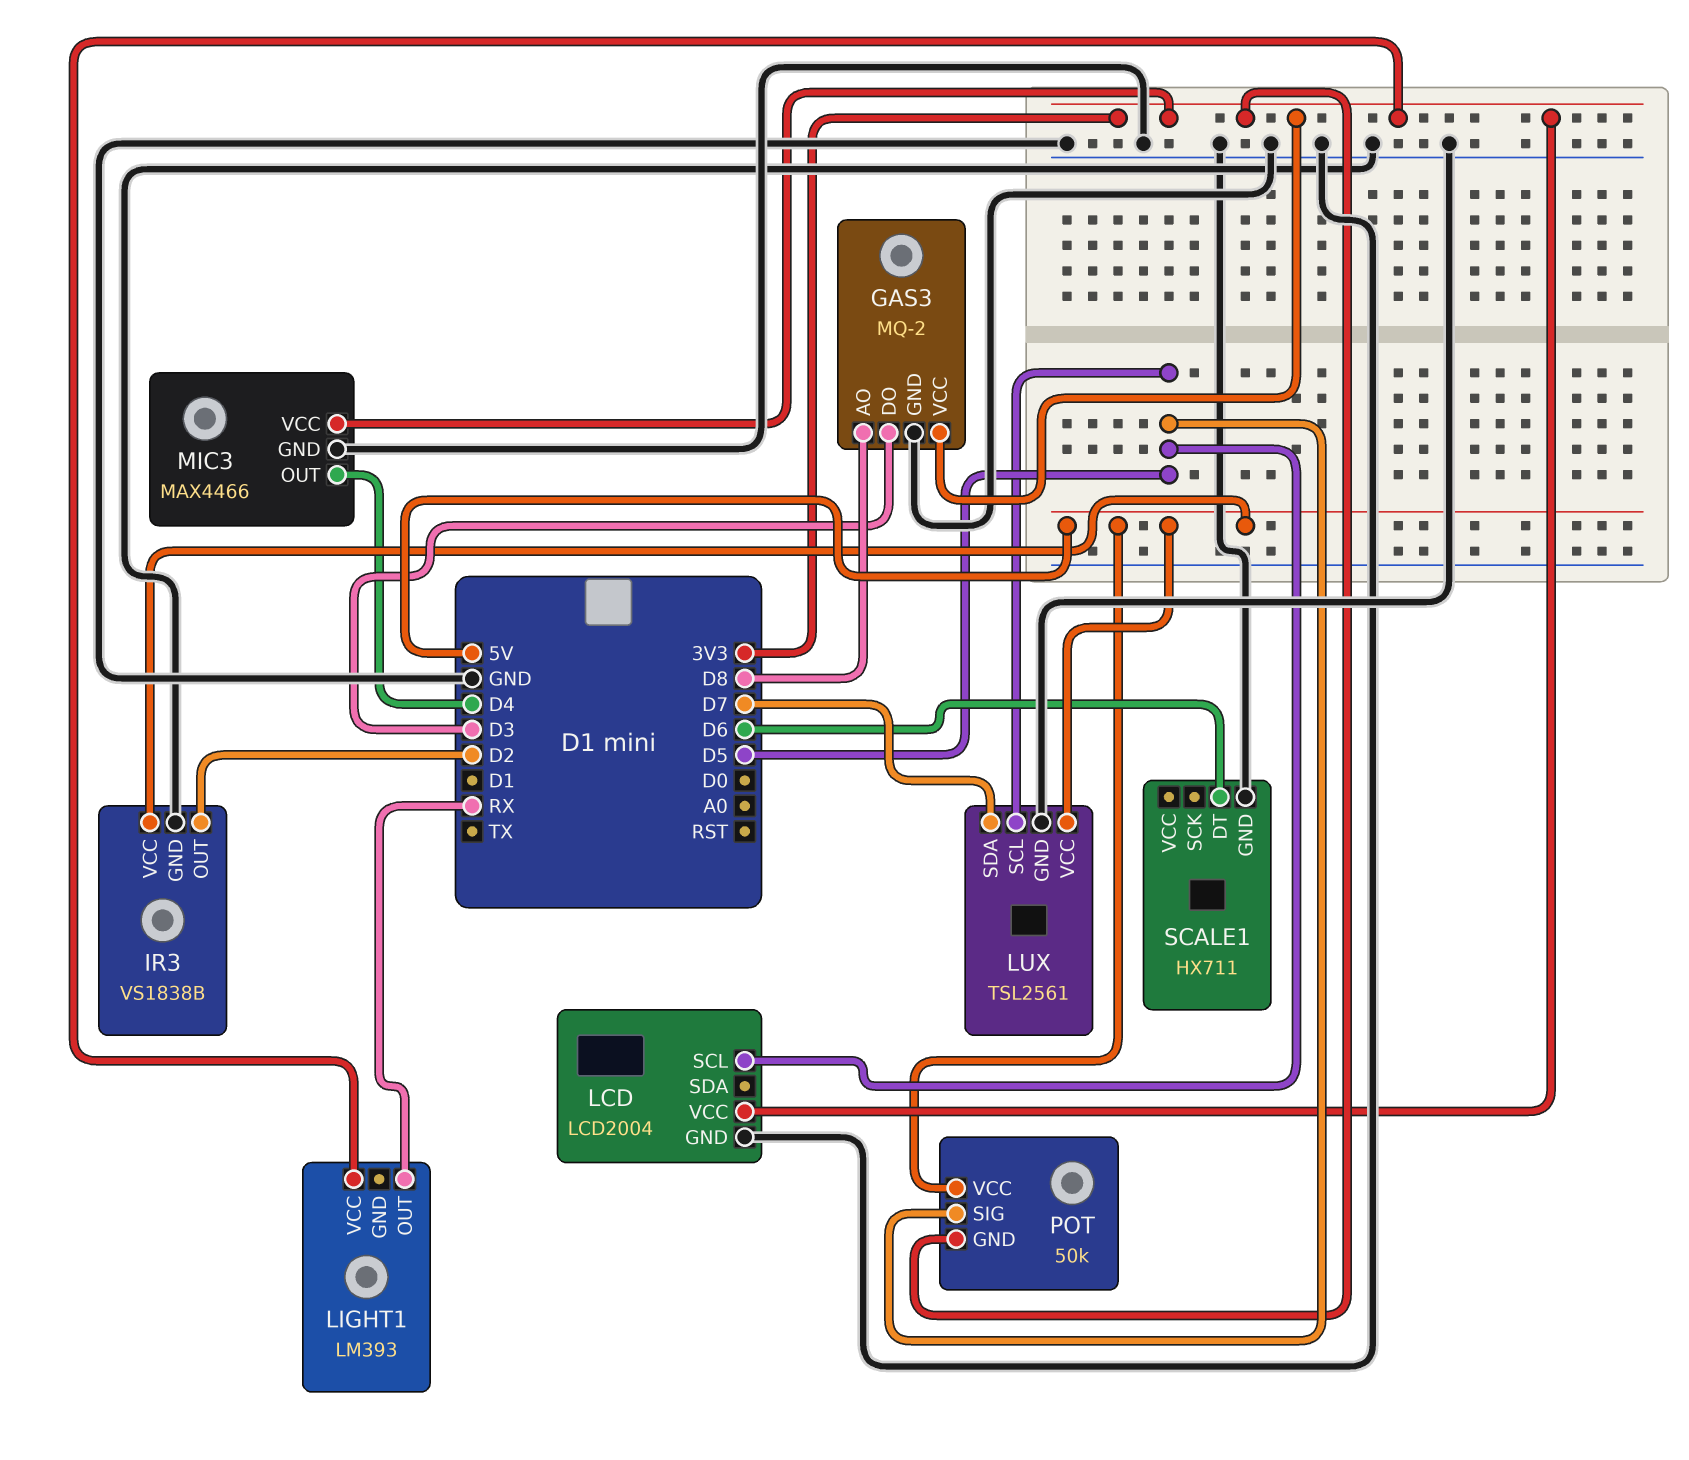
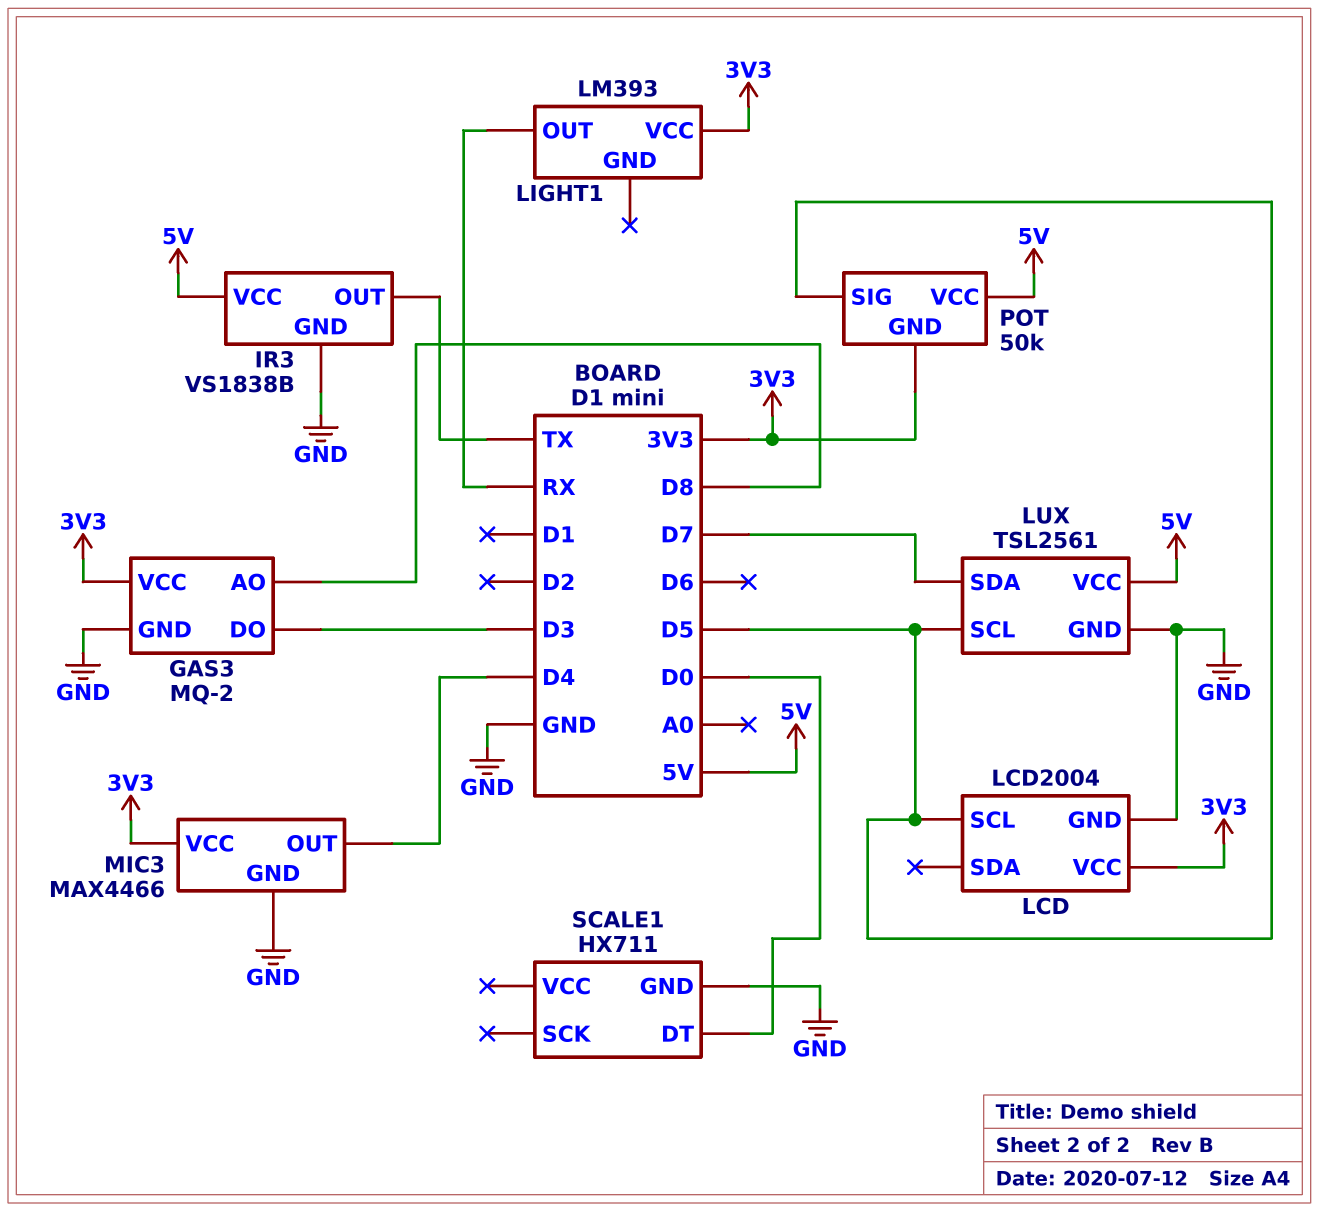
IR3 pin OUT: D2 -> TX
SCALE1 pin DT: D6 -> D0

